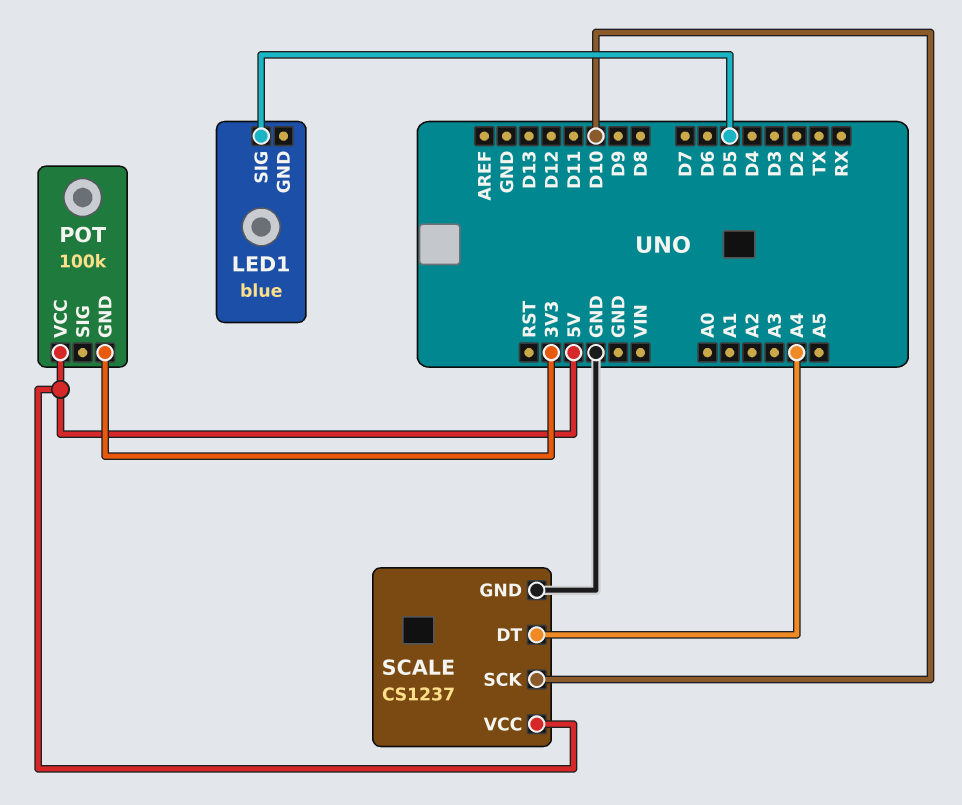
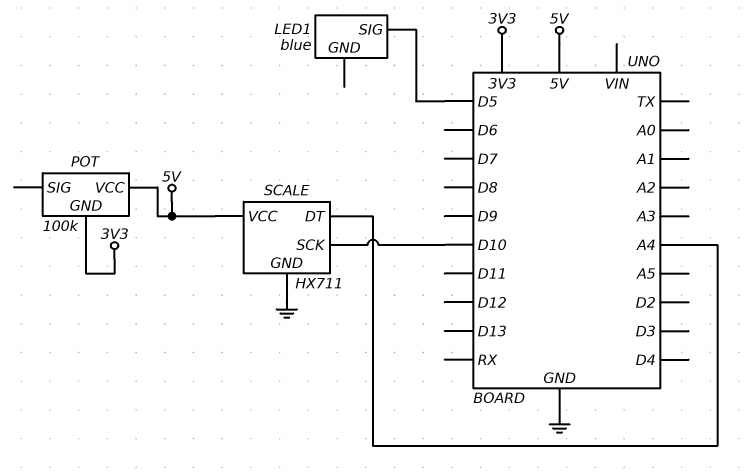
SCALE: CS1237 -> HX711

